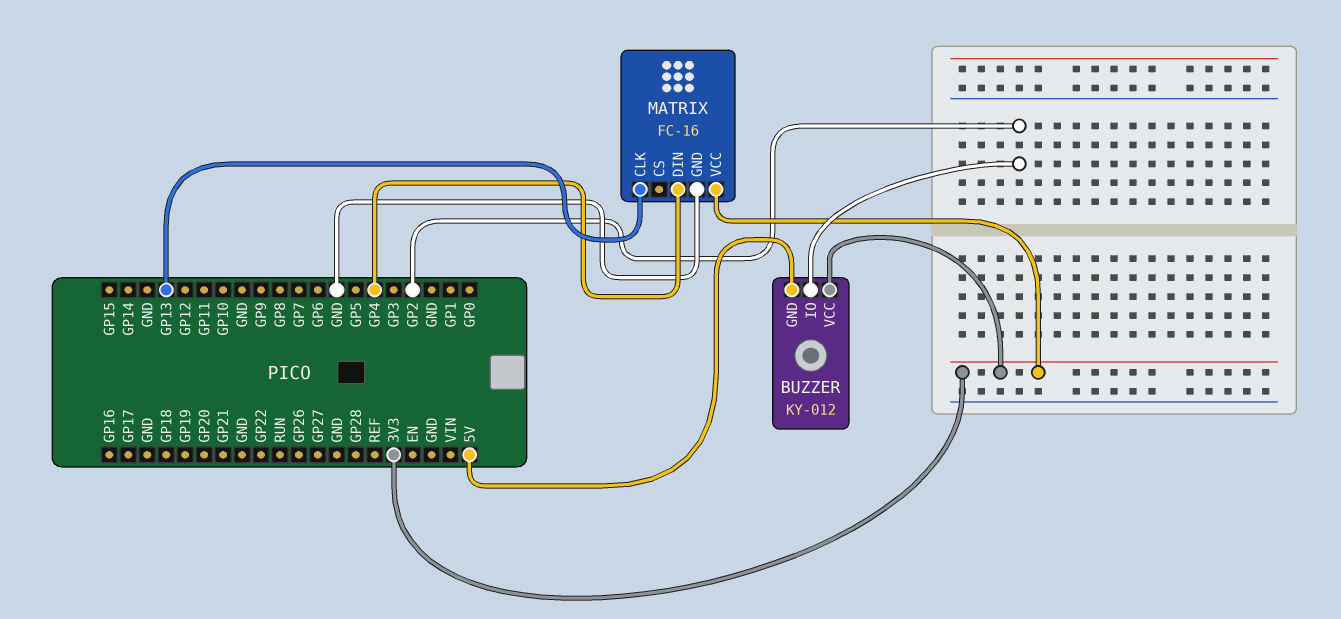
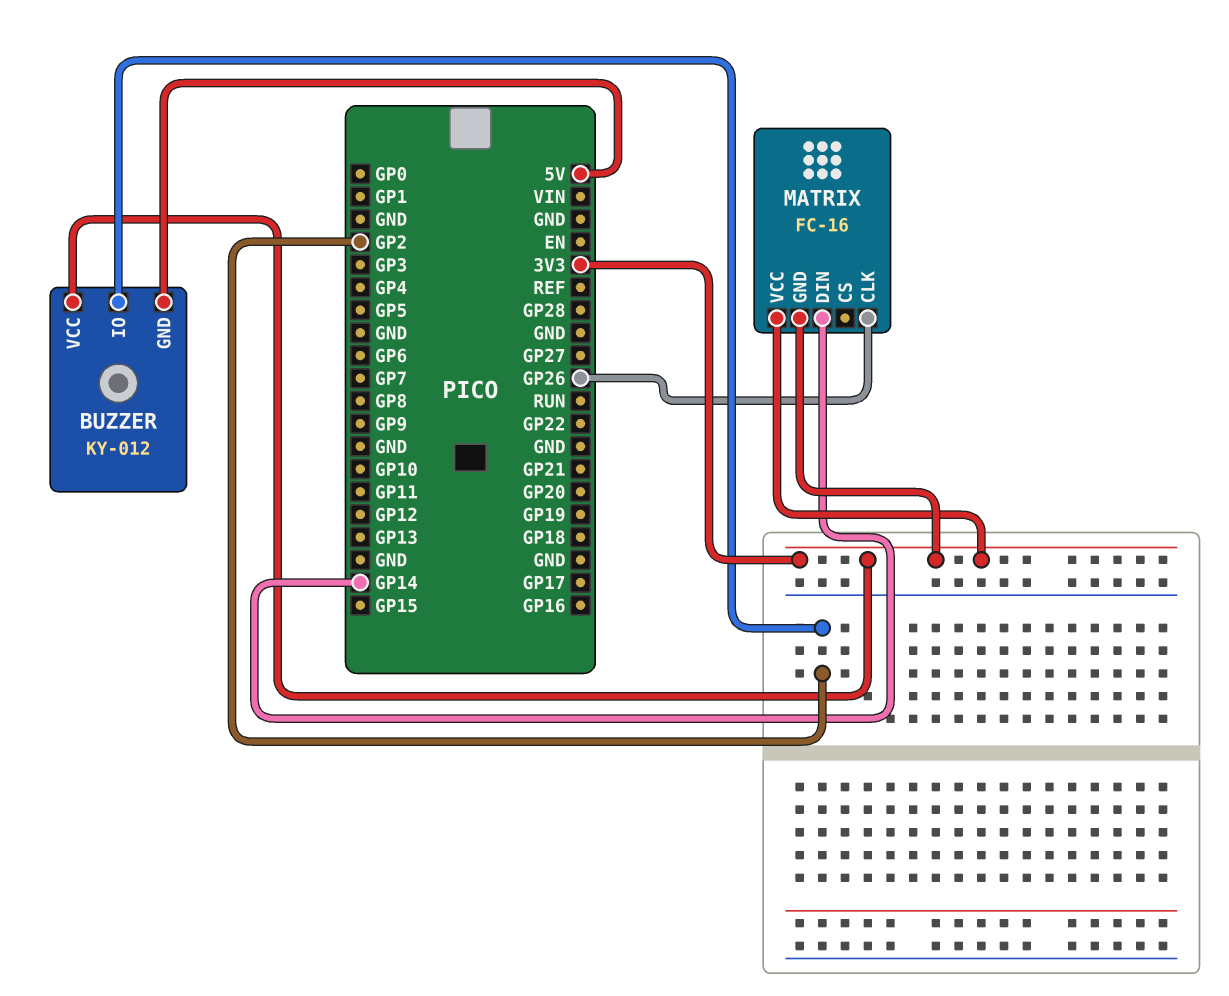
MATRIX pin CLK: GP13 -> GP26
MATRIX pin DIN: GP4 -> GP14
MATRIX pin GND: GND -> 3V3

